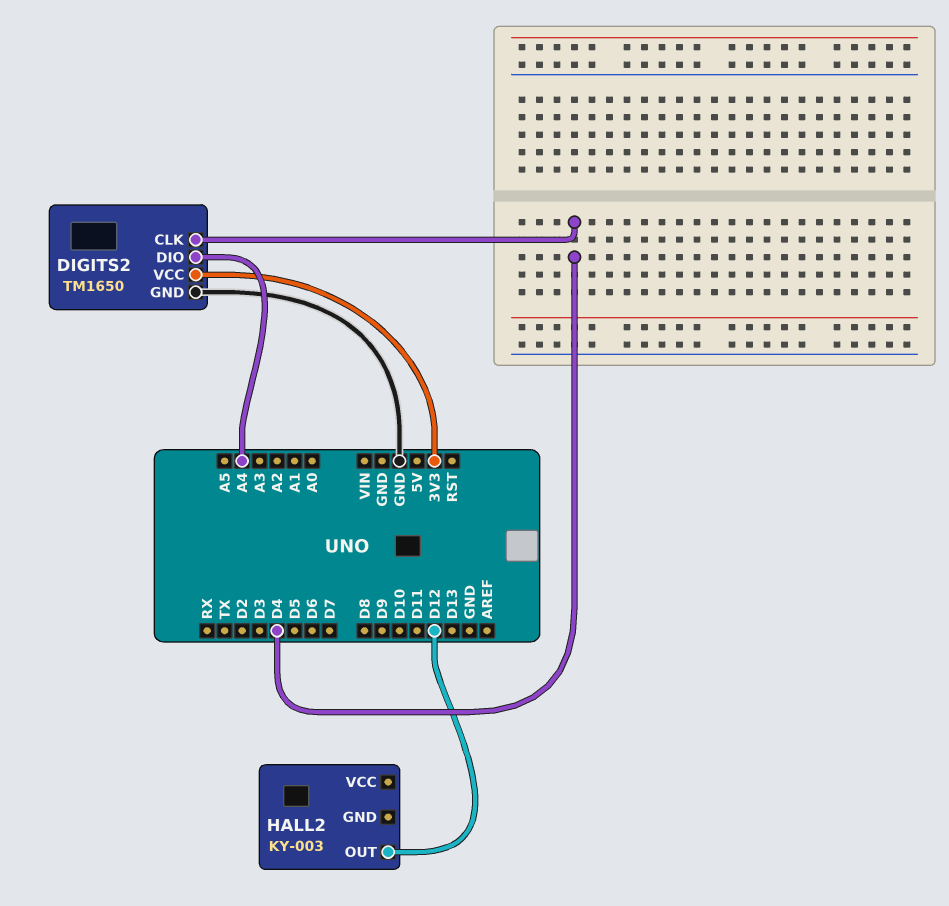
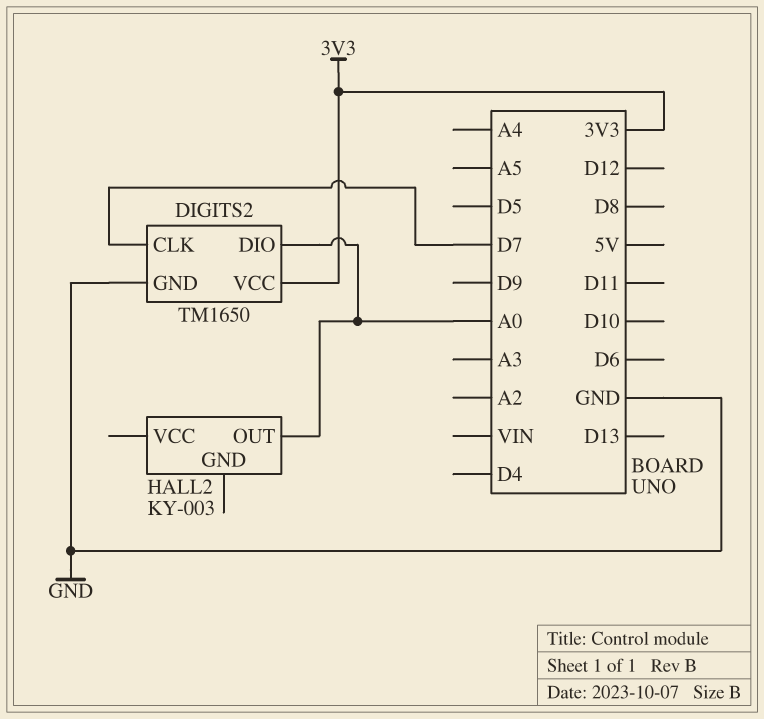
DIGITS2 pin CLK: D4 -> D7
DIGITS2 pin DIO: A4 -> A0
HALL2 pin OUT: D12 -> A0

